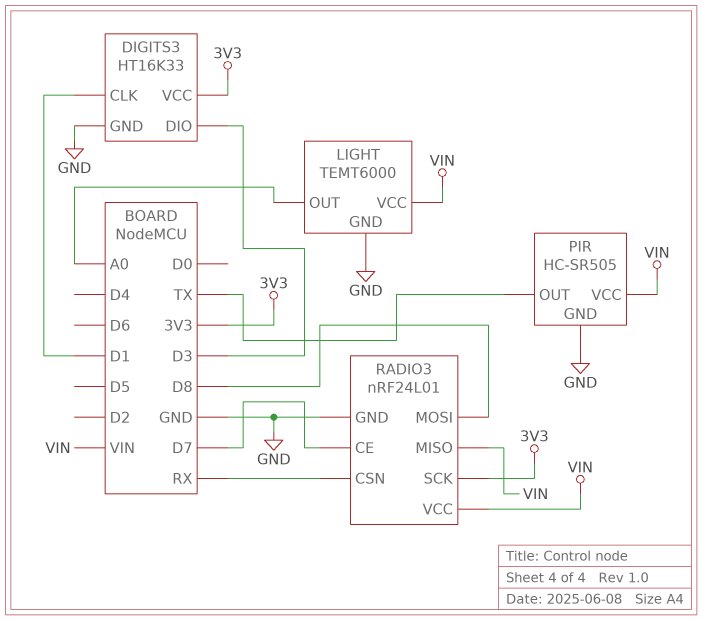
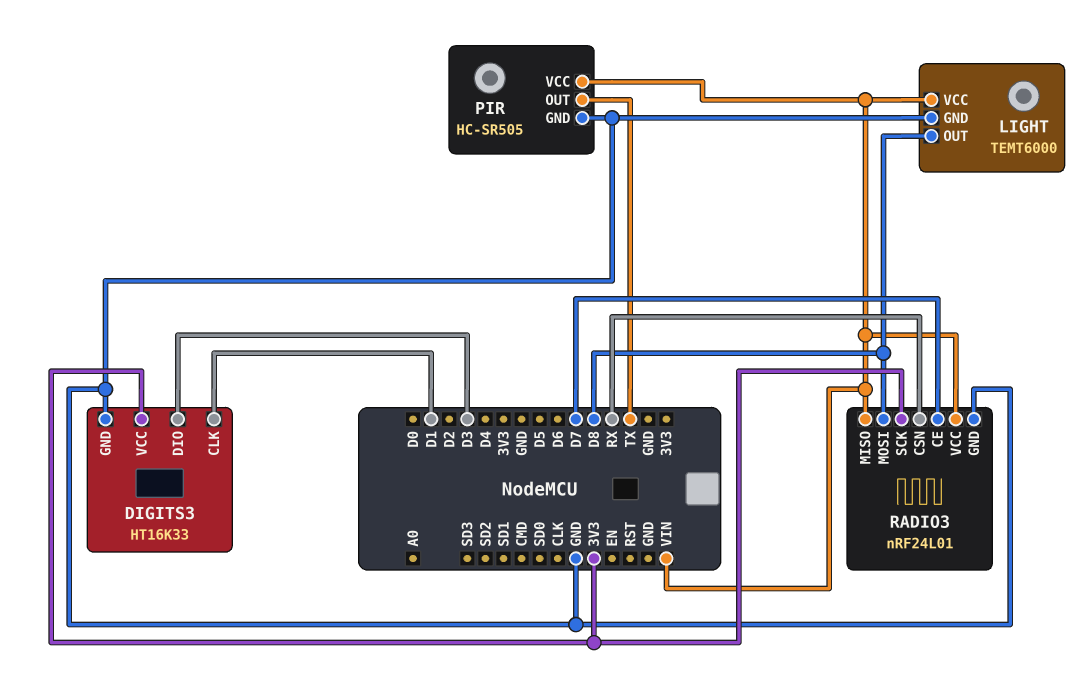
LIGHT pin OUT: A0 -> D8

